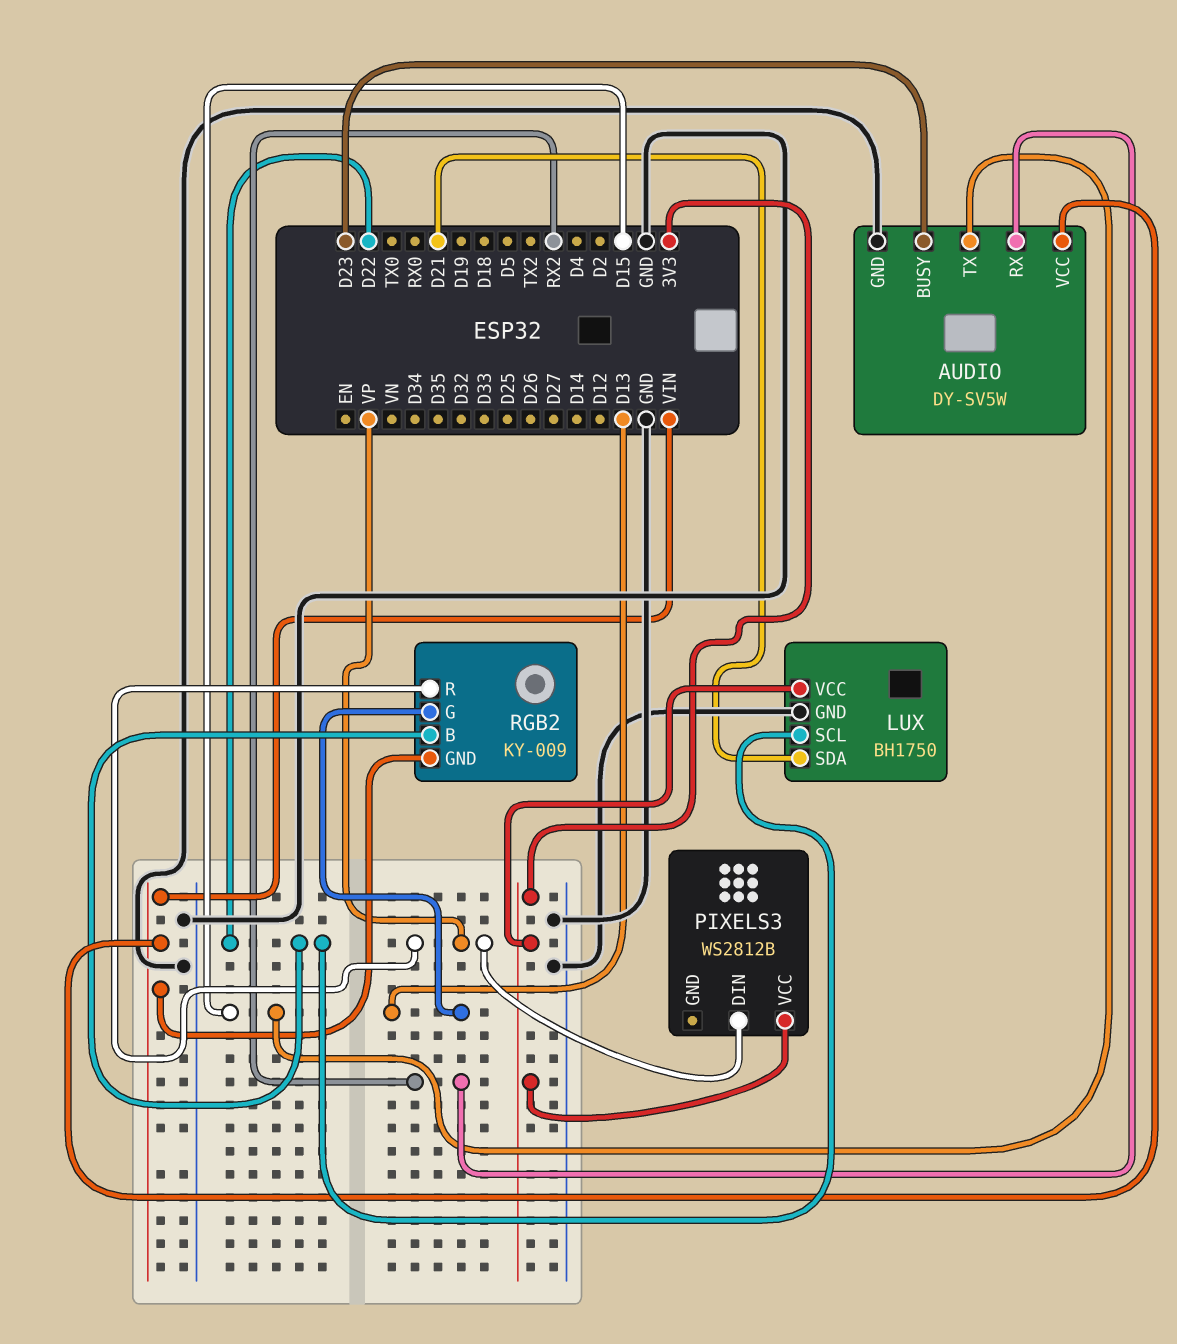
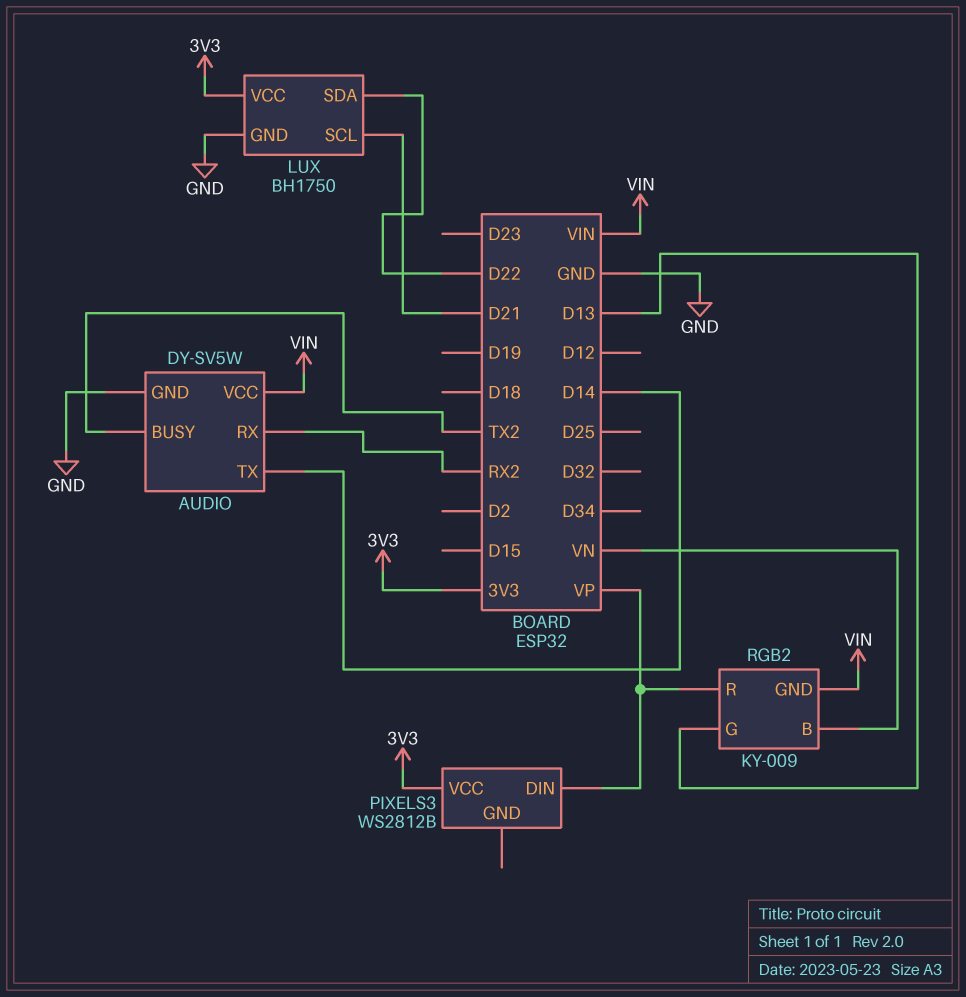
AUDIO pin BUSY: D23 -> TX2
AUDIO pin TX: D15 -> D14
LUX pin SCL: D22 -> D21
LUX pin SDA: D21 -> D22
RGB2 pin B: D22 -> VN

